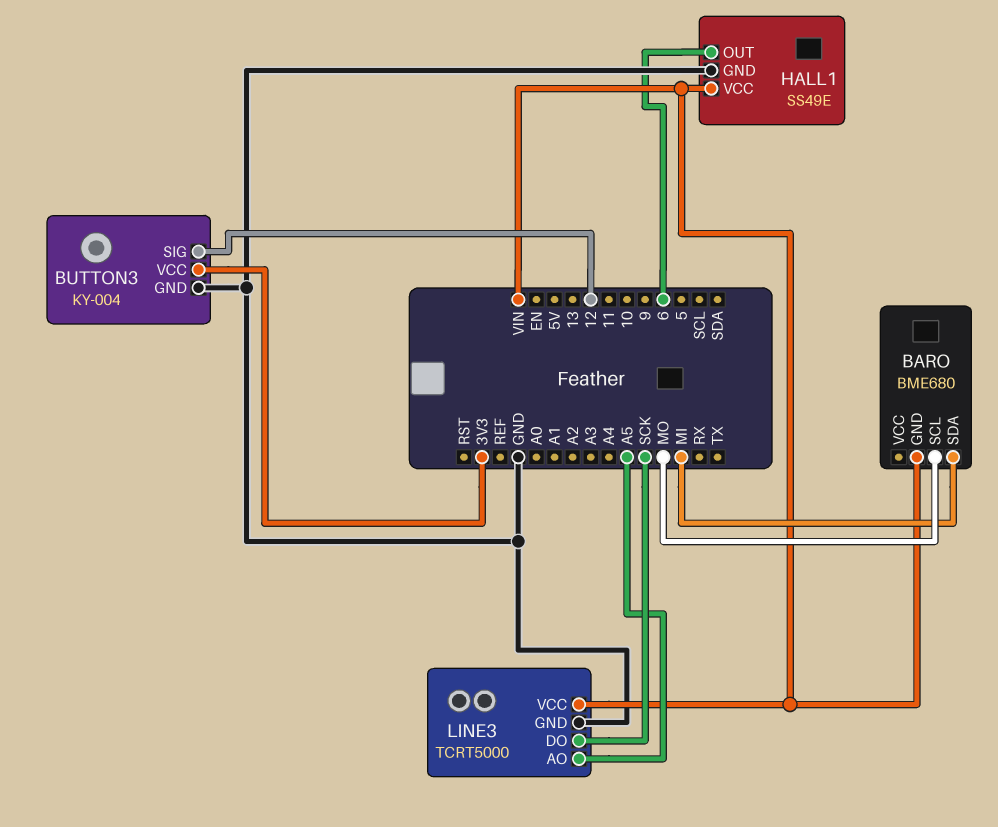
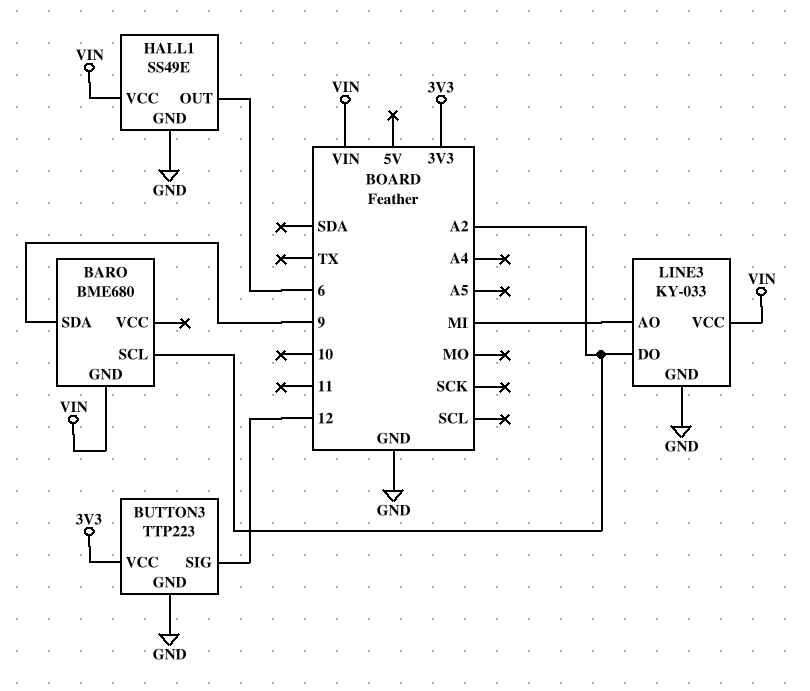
BARO pin SCL: MO -> A2
BARO pin SDA: MI -> 9
BUTTON3: KY-004 -> TTP223
LINE3: TCRT5000 -> KY-033
LINE3 pin AO: A5 -> MI
LINE3 pin DO: SCK -> A2

